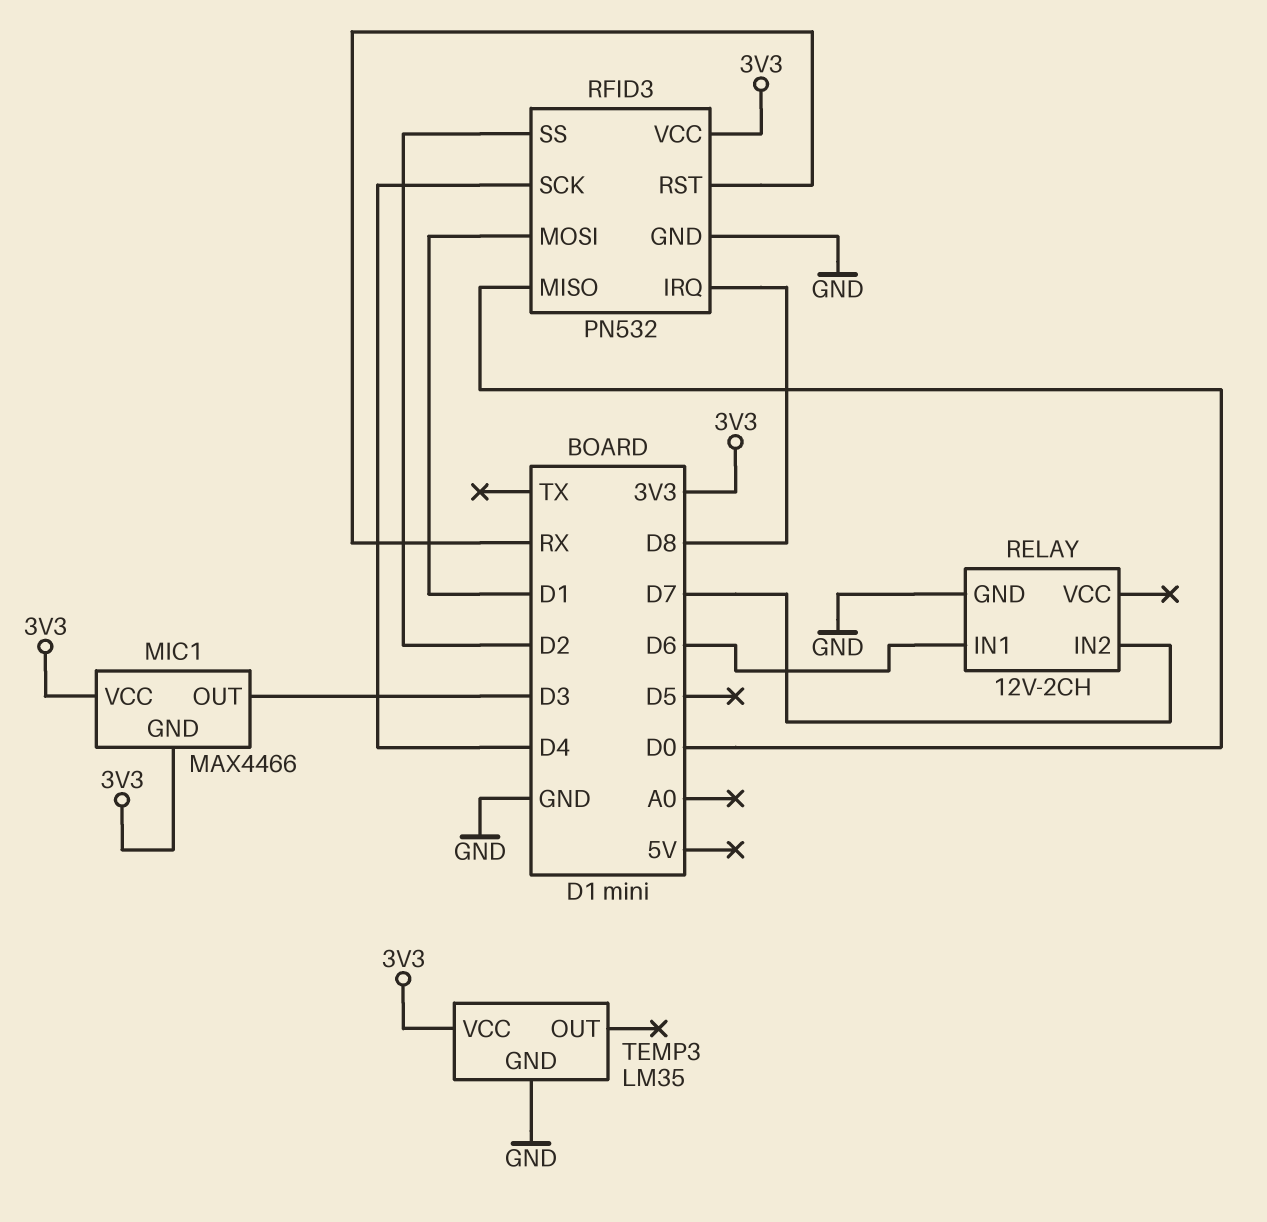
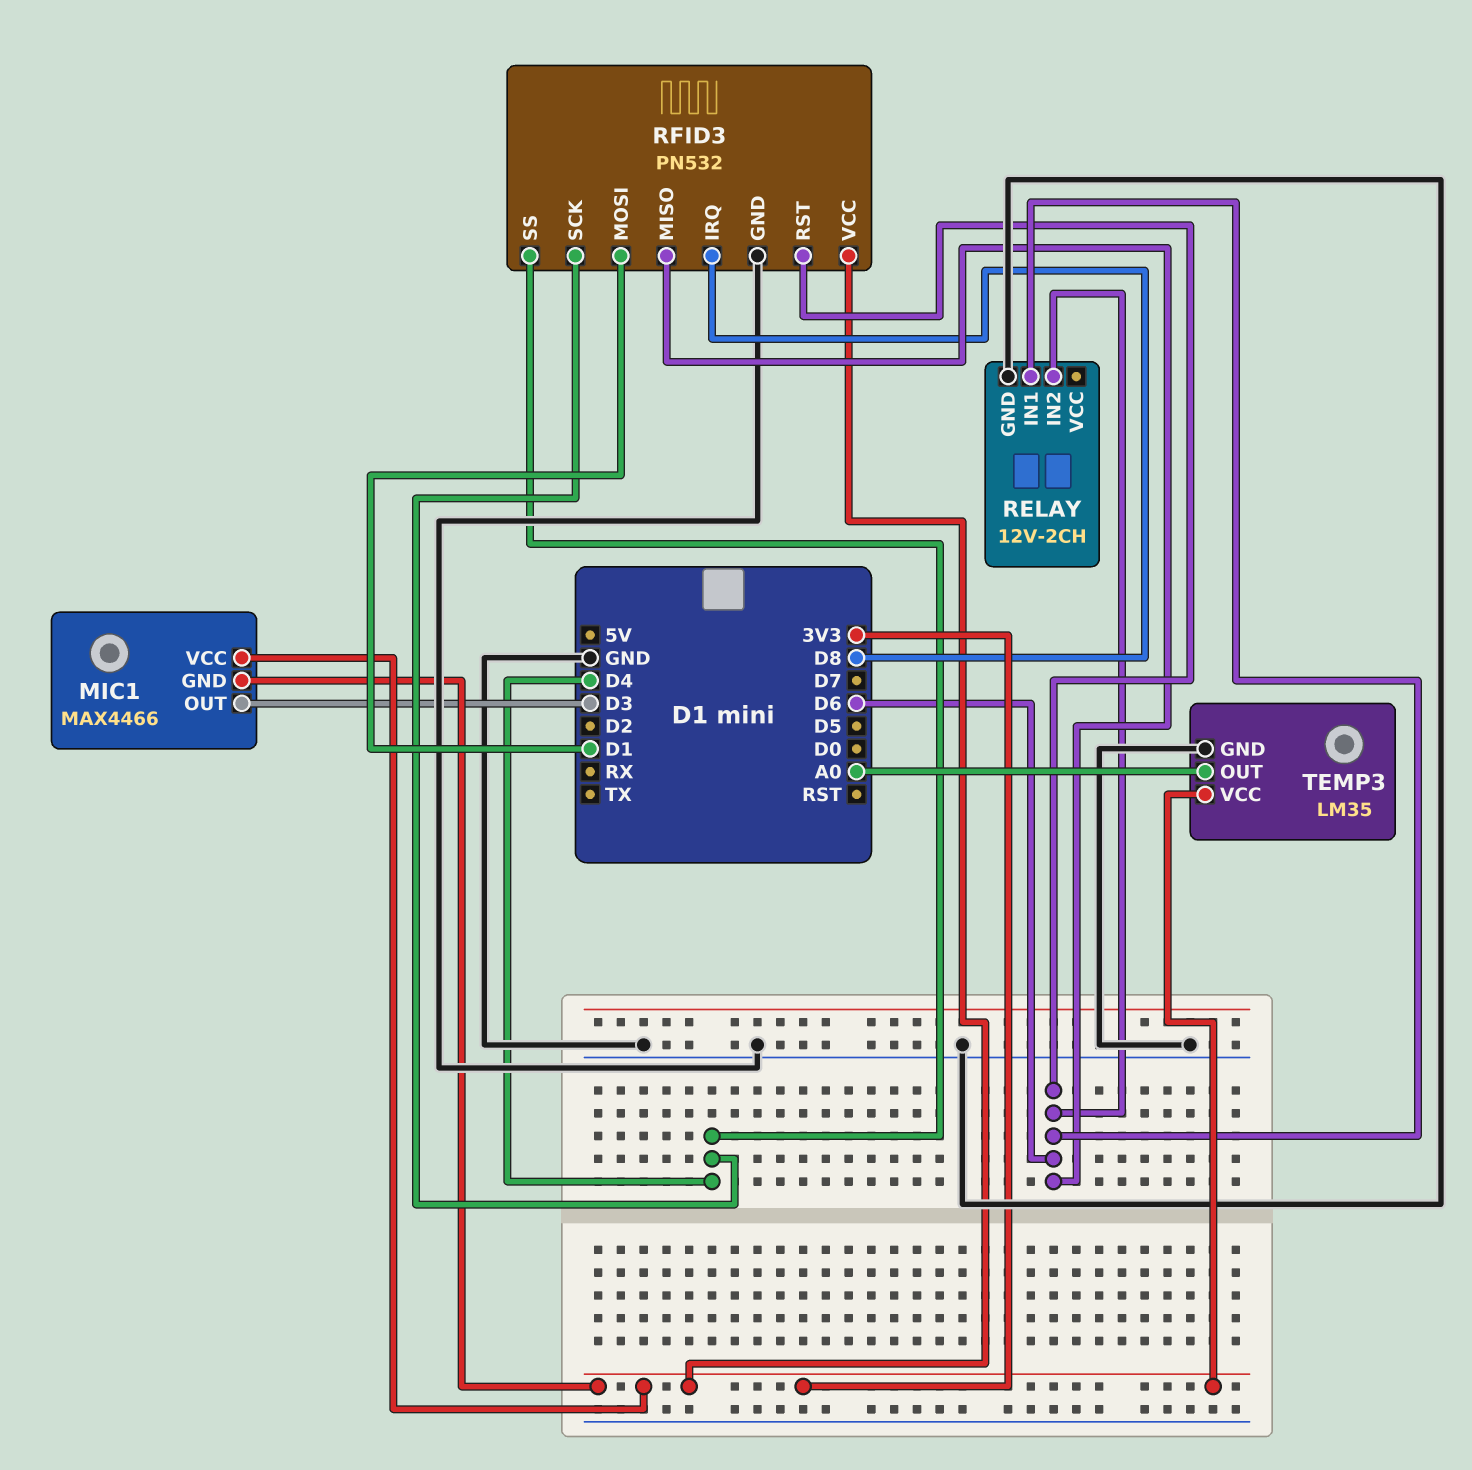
RELAY pin IN2: D7 -> D6
RFID3 pin MISO: D0 -> D6
RFID3 pin RST: RX -> D6
RFID3 pin SS: D2 -> D4
TEMP3 pin OUT: none -> A0

